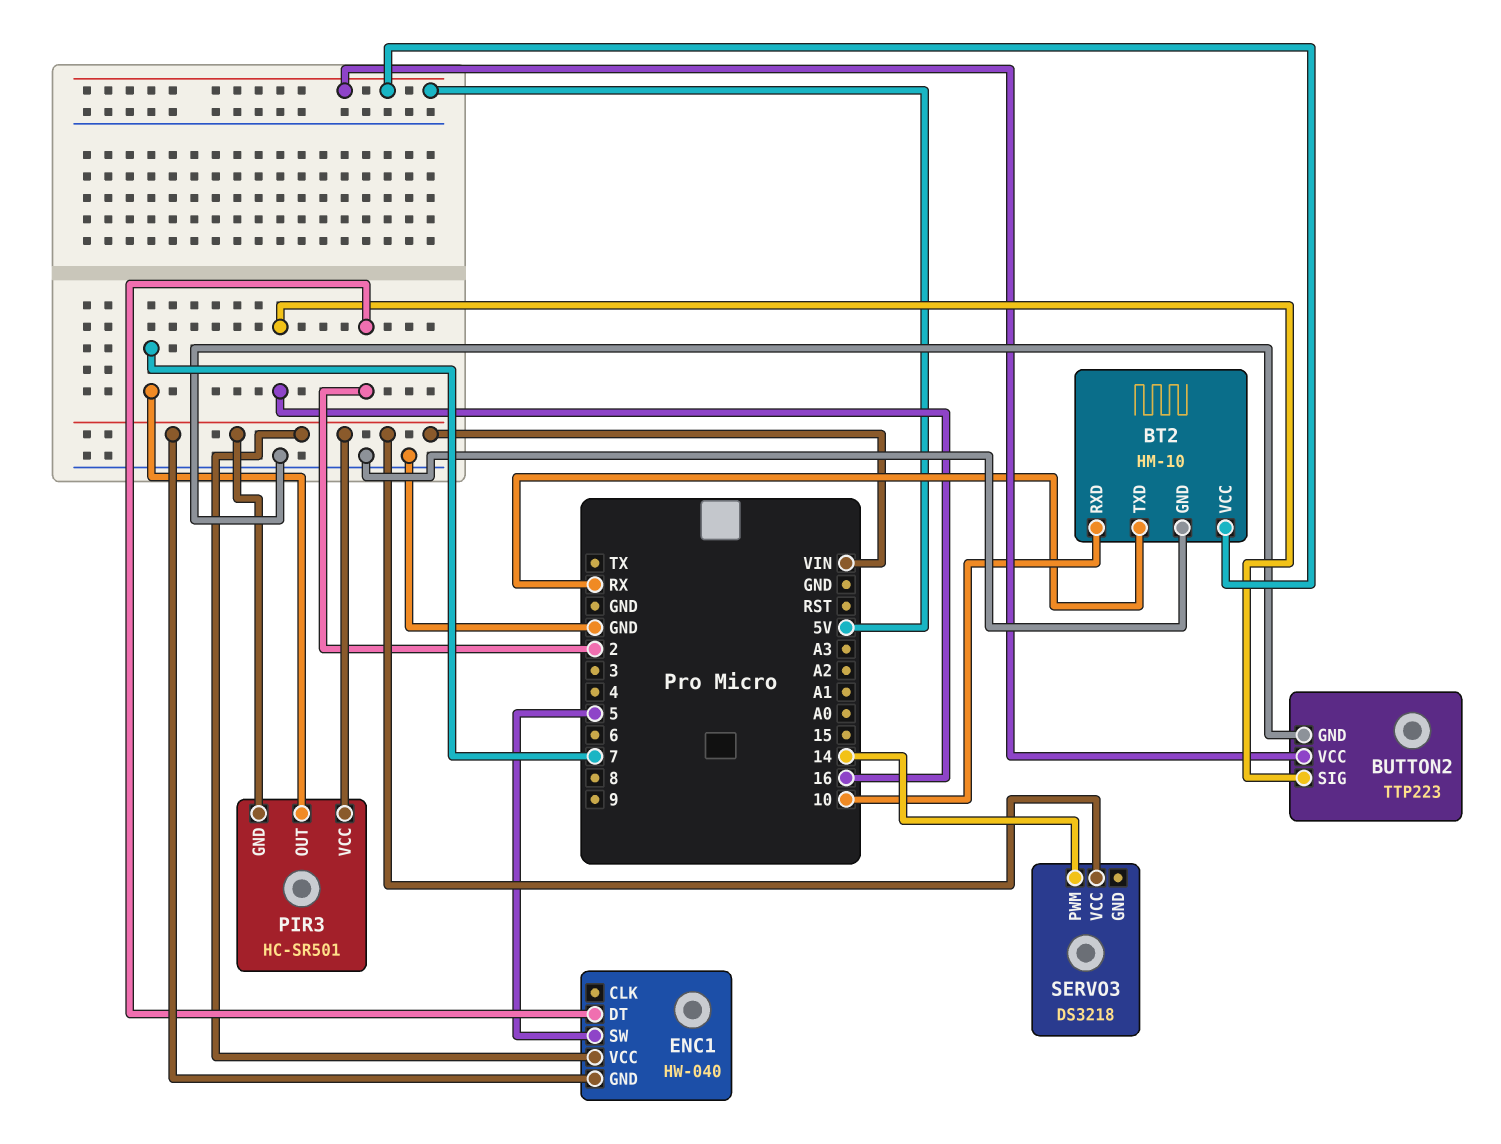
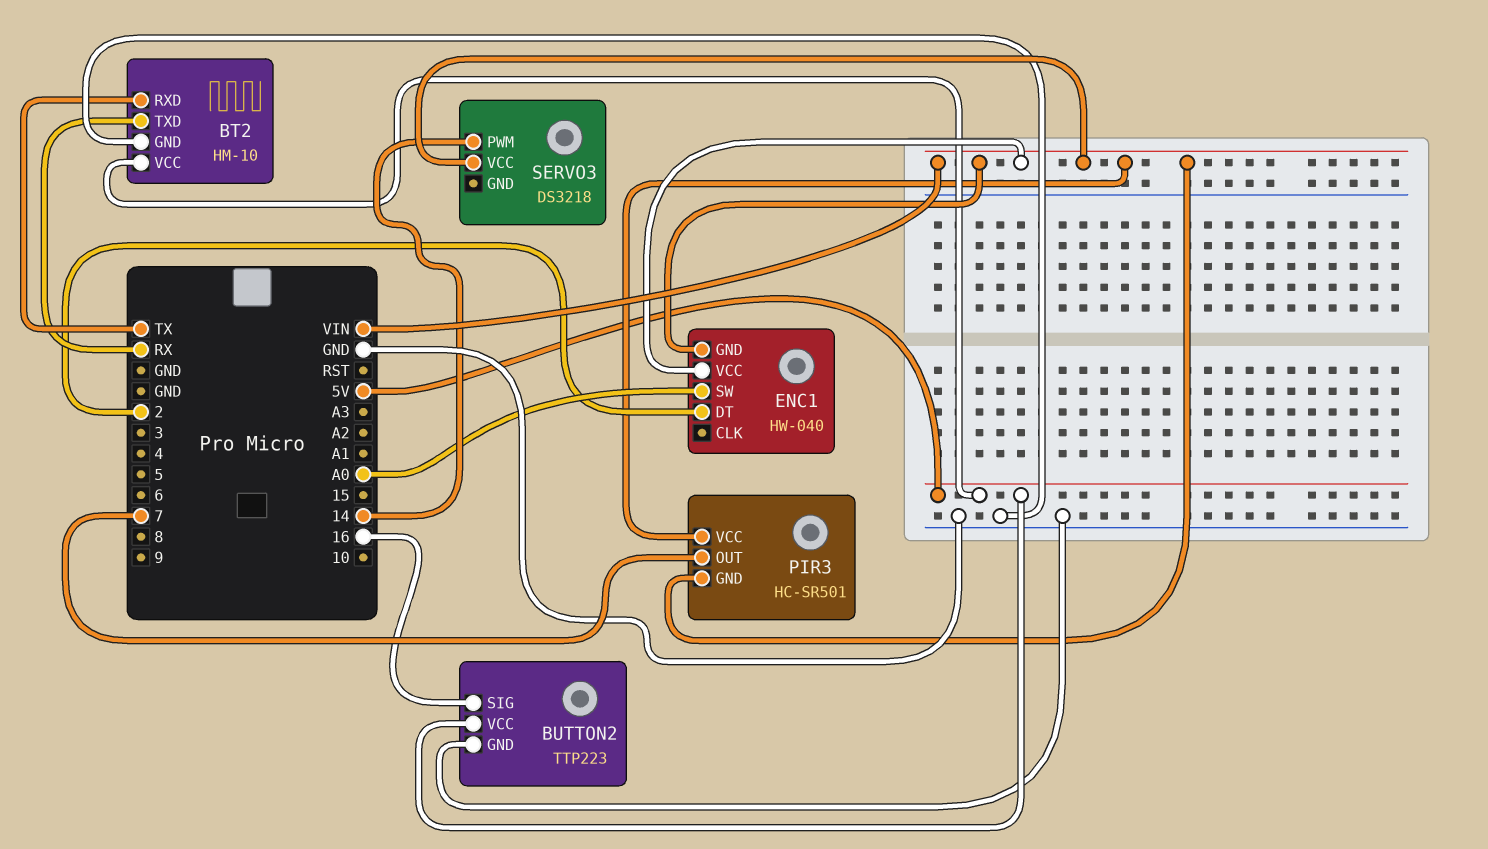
BT2 pin RXD: 10 -> TX
ENC1 pin SW: 5 -> A0

